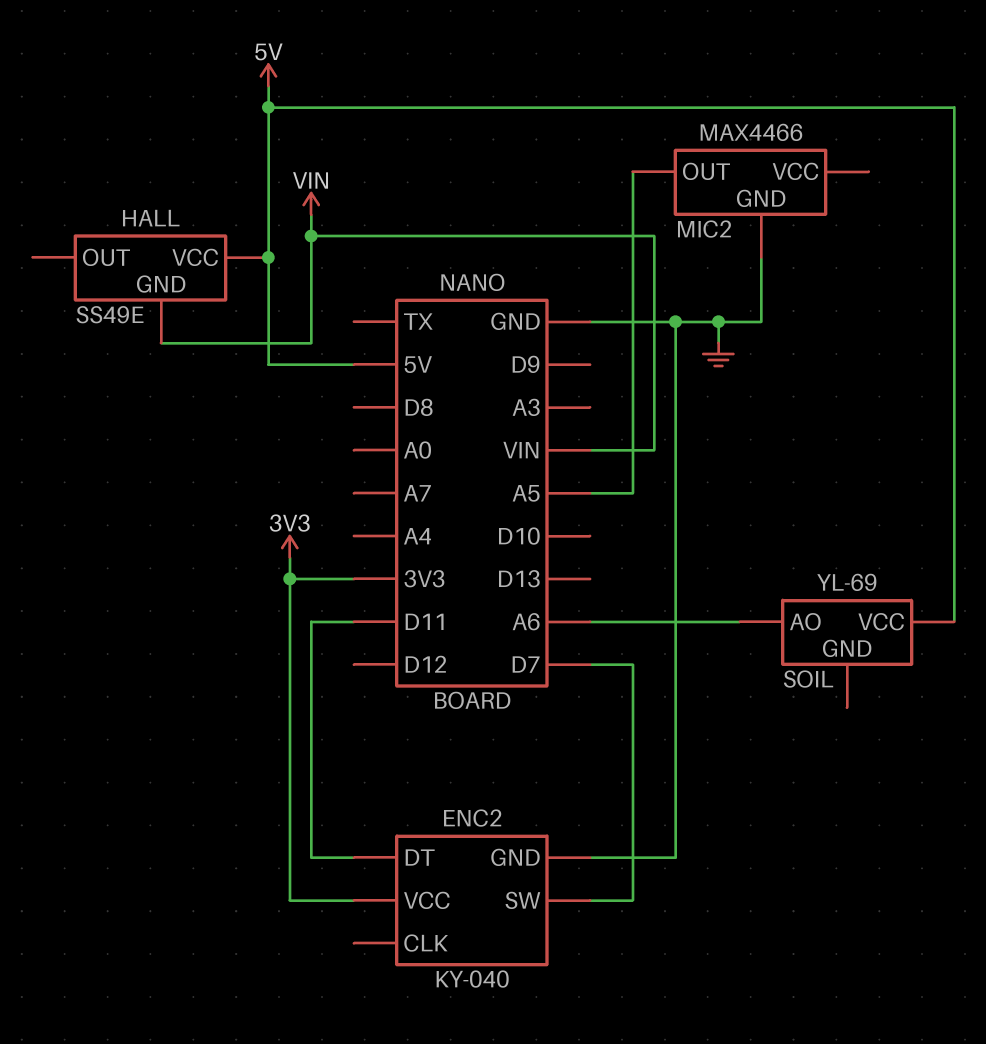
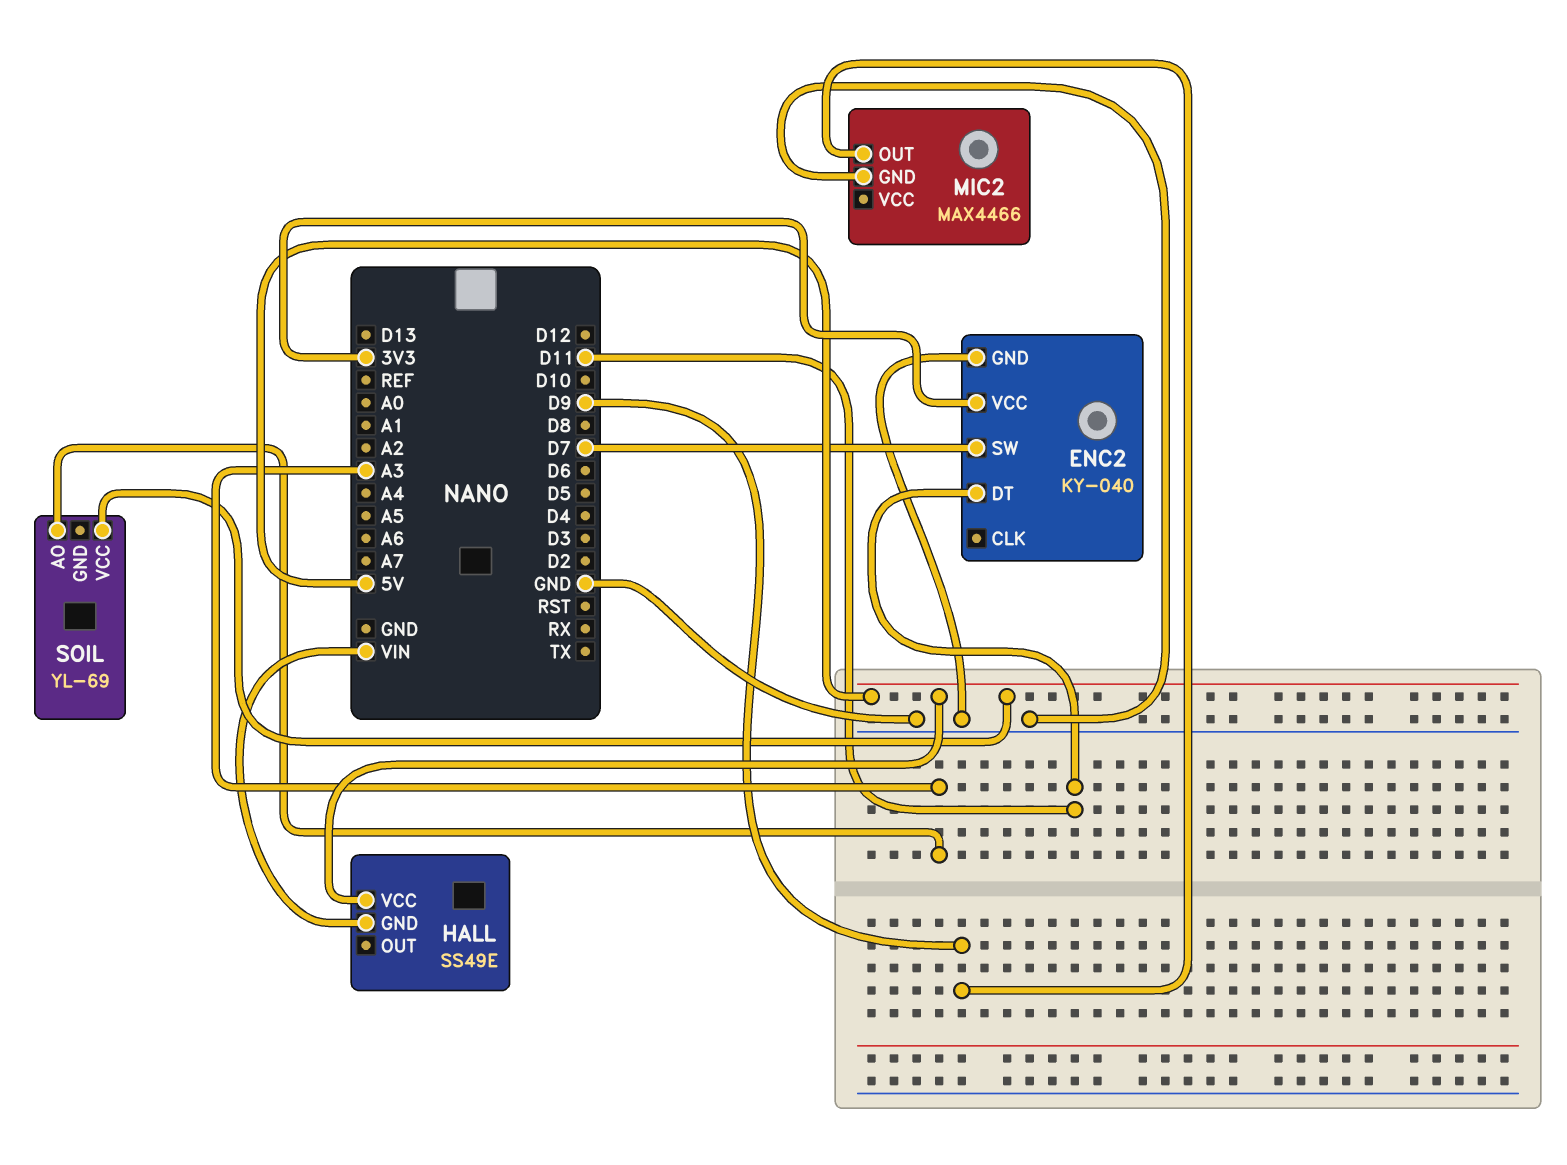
MIC2 pin OUT: A5 -> D9
SOIL pin AO: A6 -> A3

